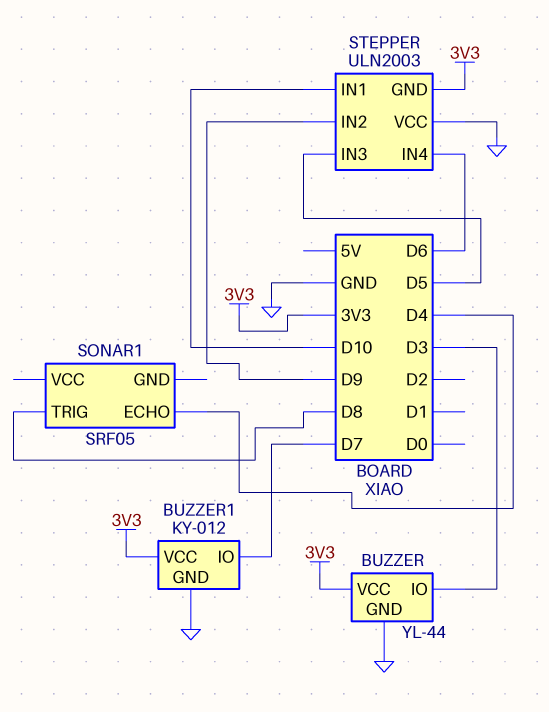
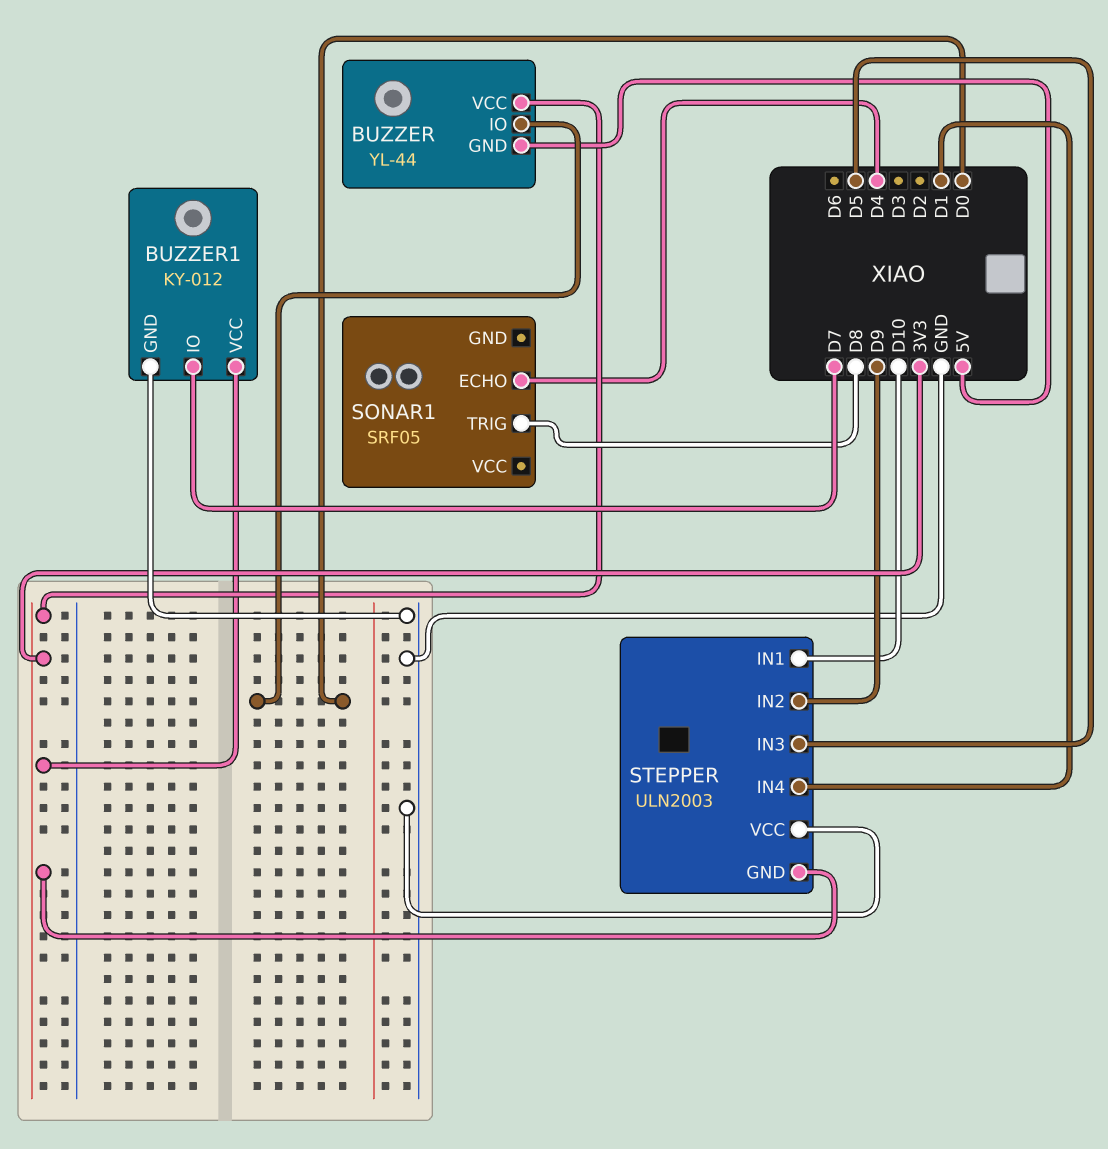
BUZZER pin GND: GND -> 5V
BUZZER pin IO: D3 -> D0
STEPPER pin IN4: D6 -> D1

